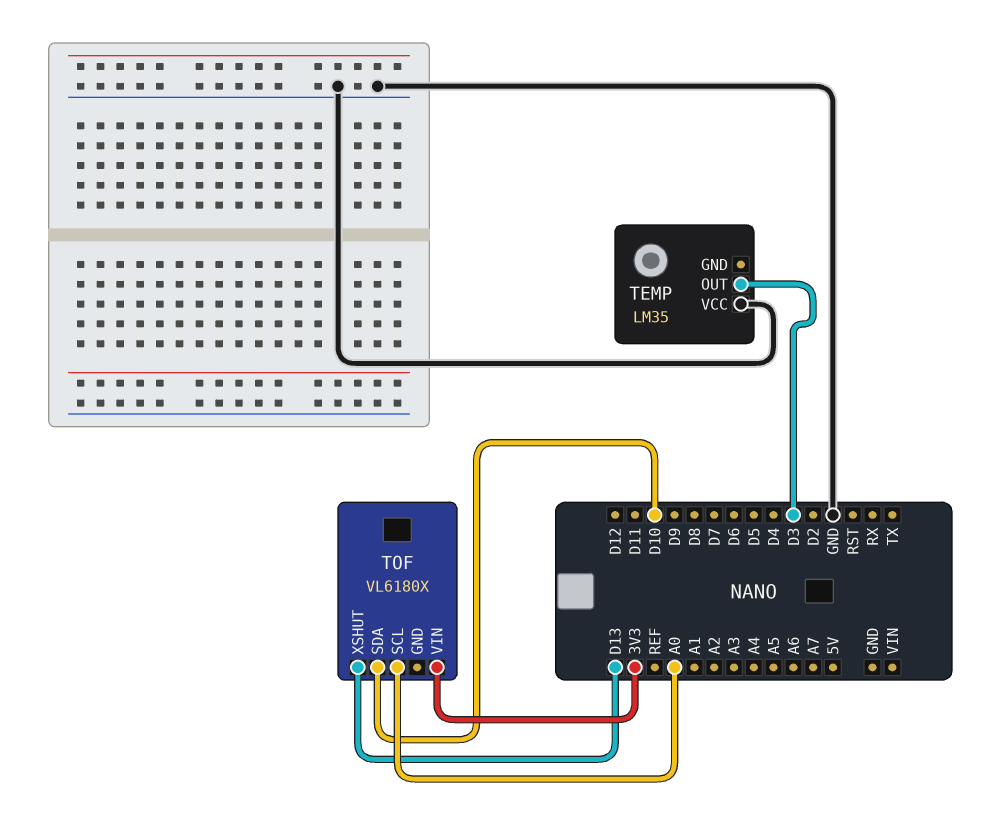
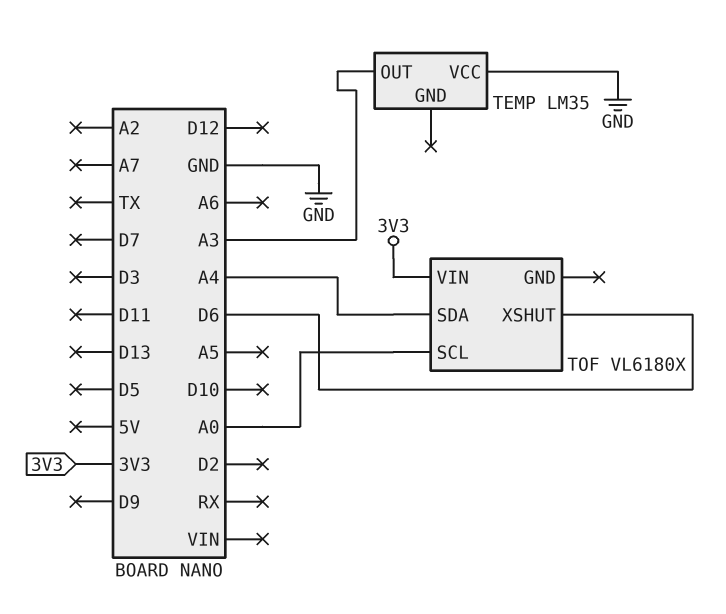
TEMP pin OUT: D3 -> A3
TOF pin SDA: D10 -> A4
TOF pin XSHUT: D13 -> D6

